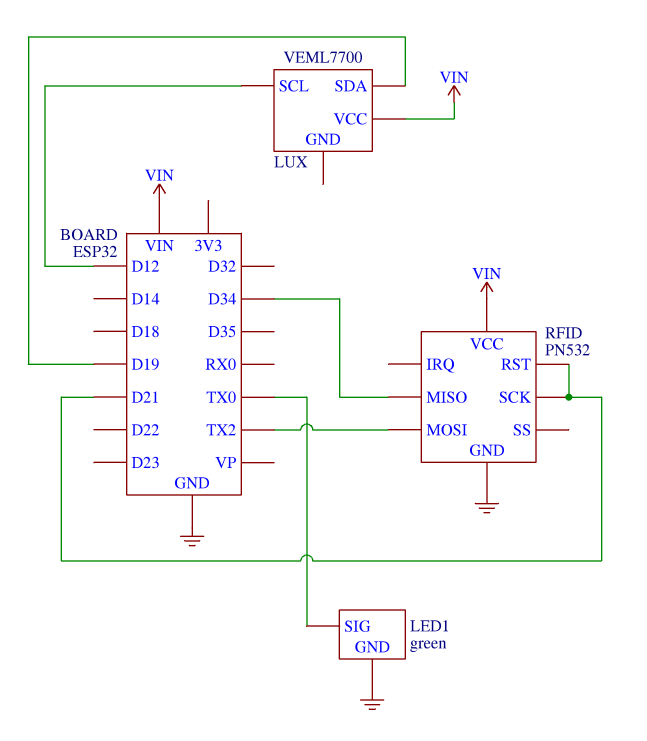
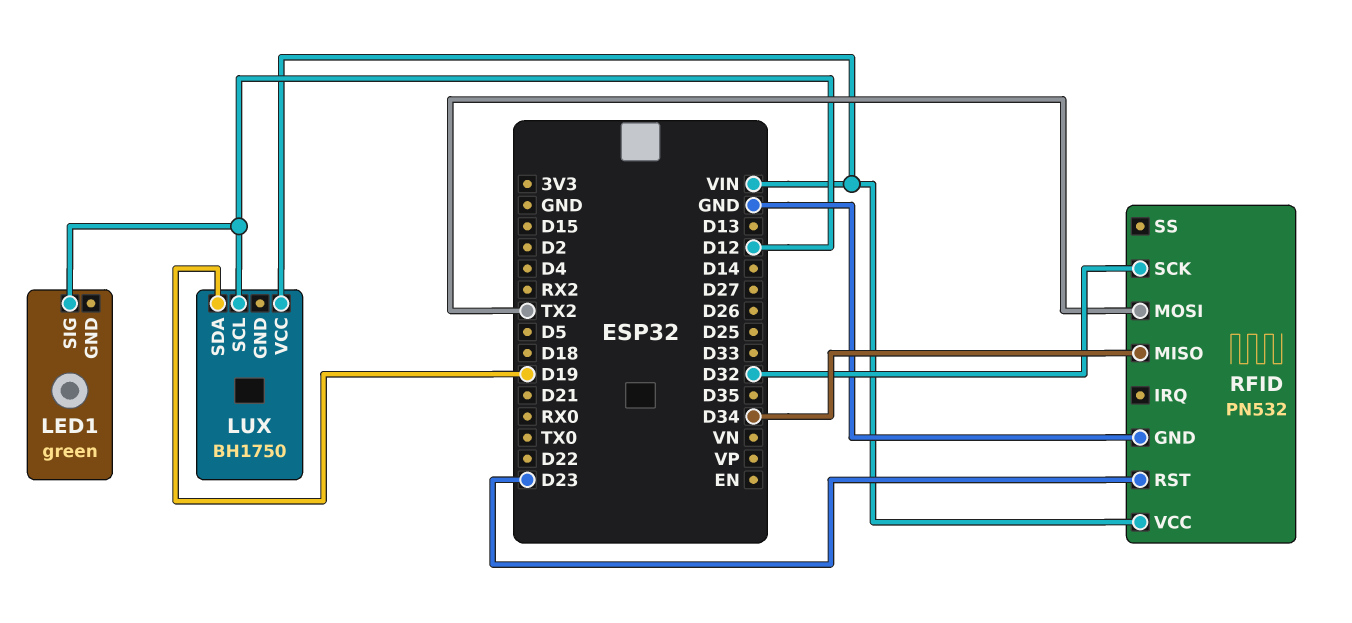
LED1 pin GND: GND -> none
LED1 pin SIG: TX0 -> D12
LUX: VEML7700 -> BH1750
RFID pin RST: D21 -> D23
RFID pin SCK: D21 -> D32

